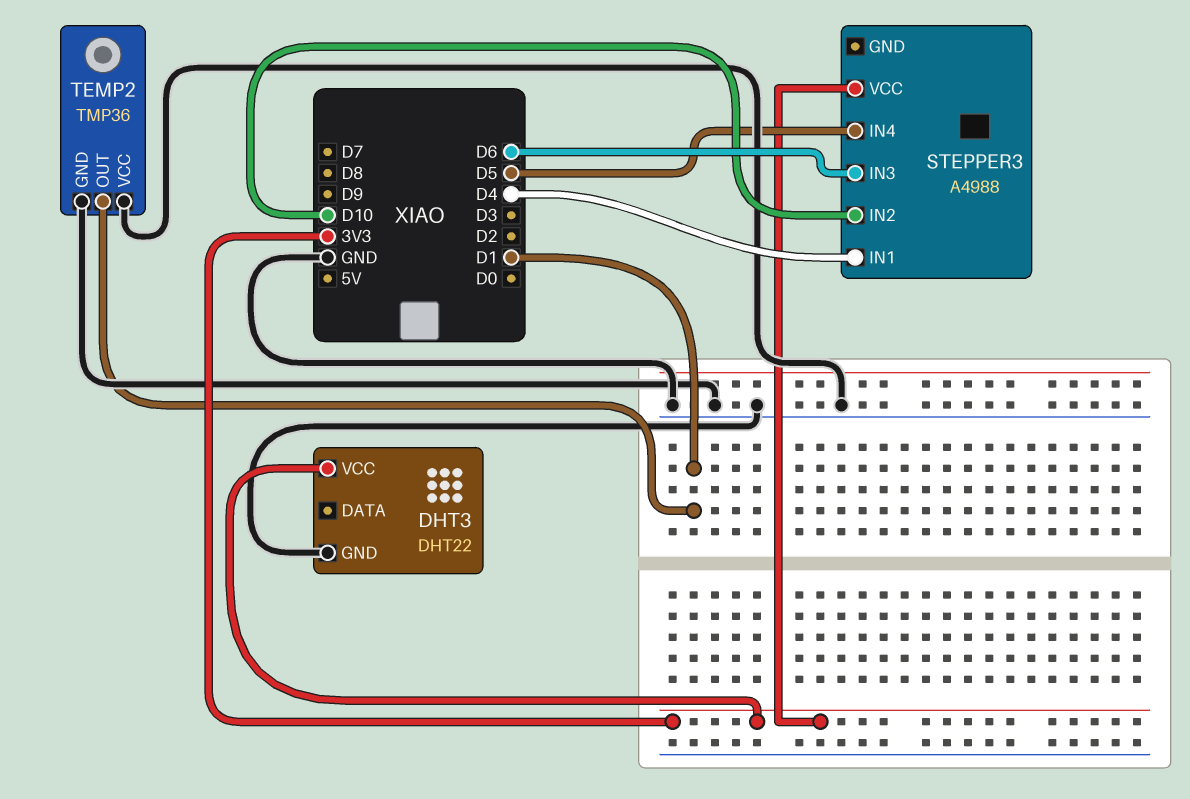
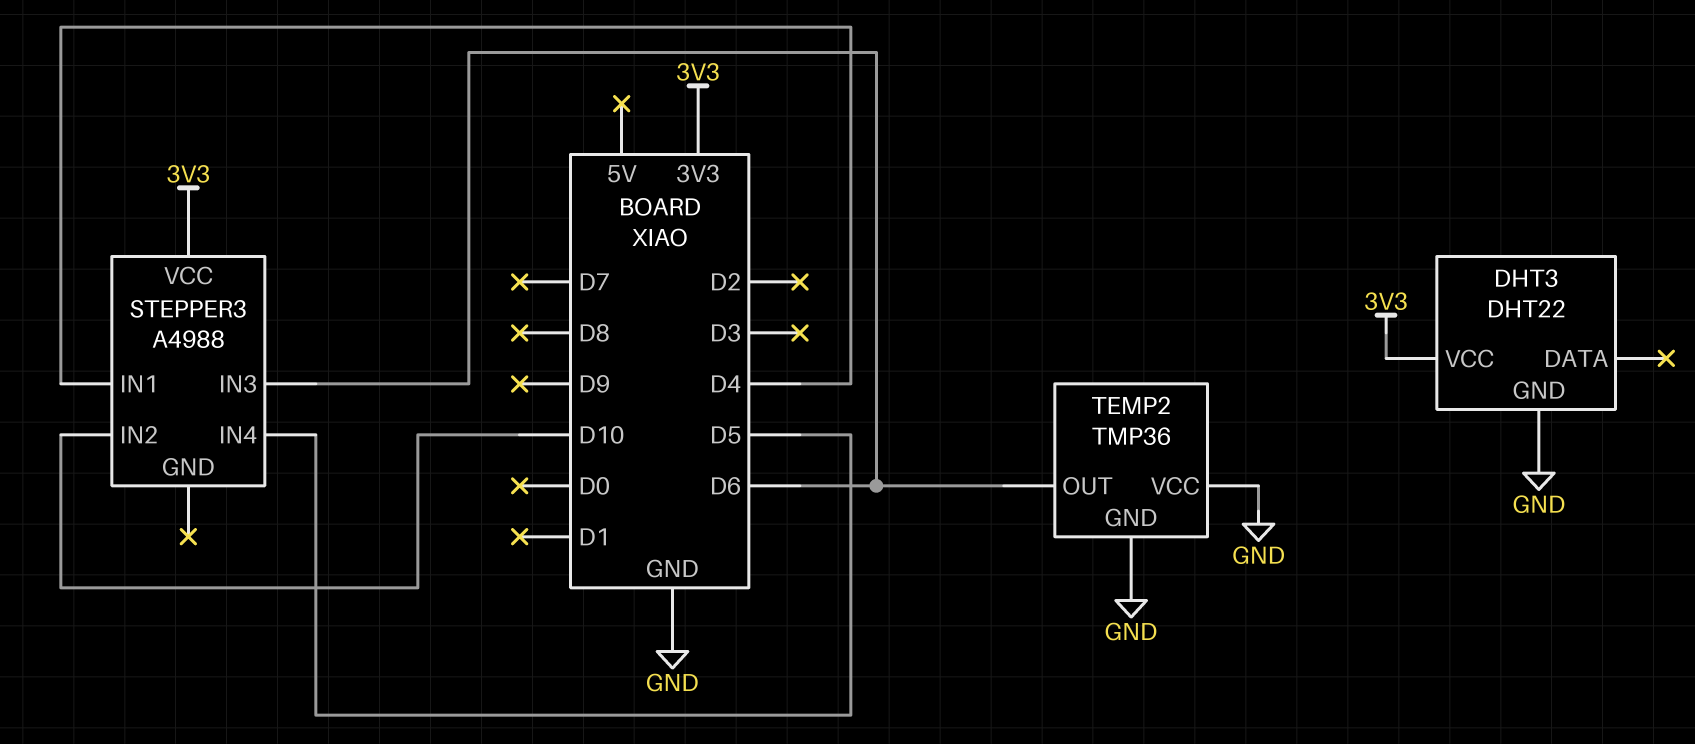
TEMP2 pin OUT: D1 -> D6

